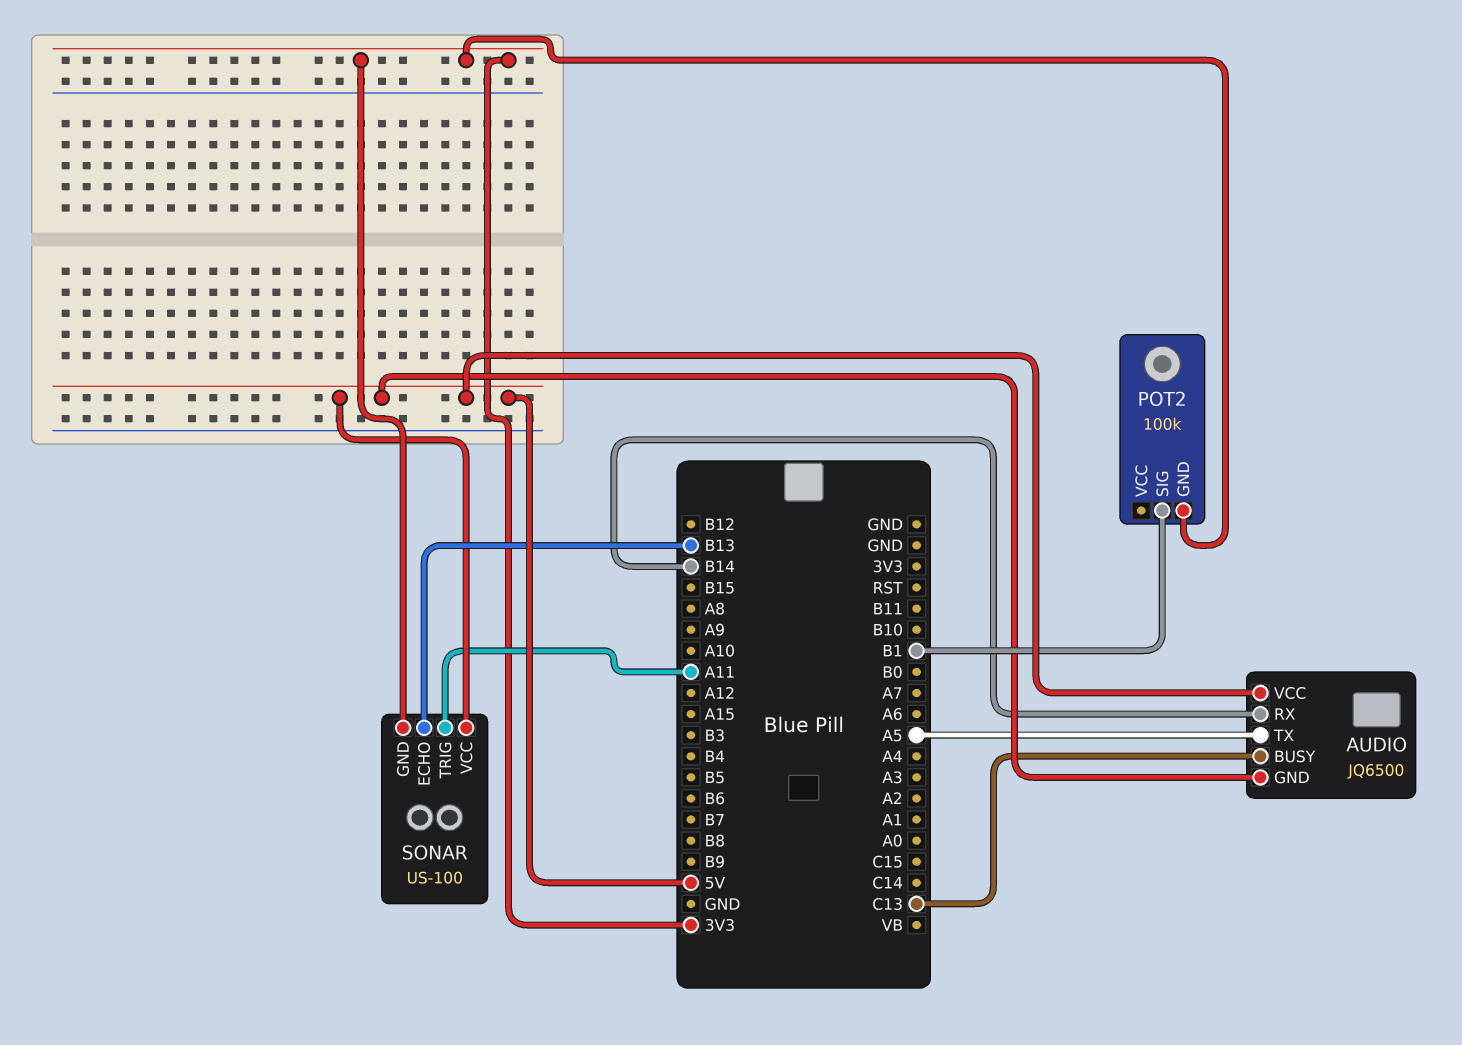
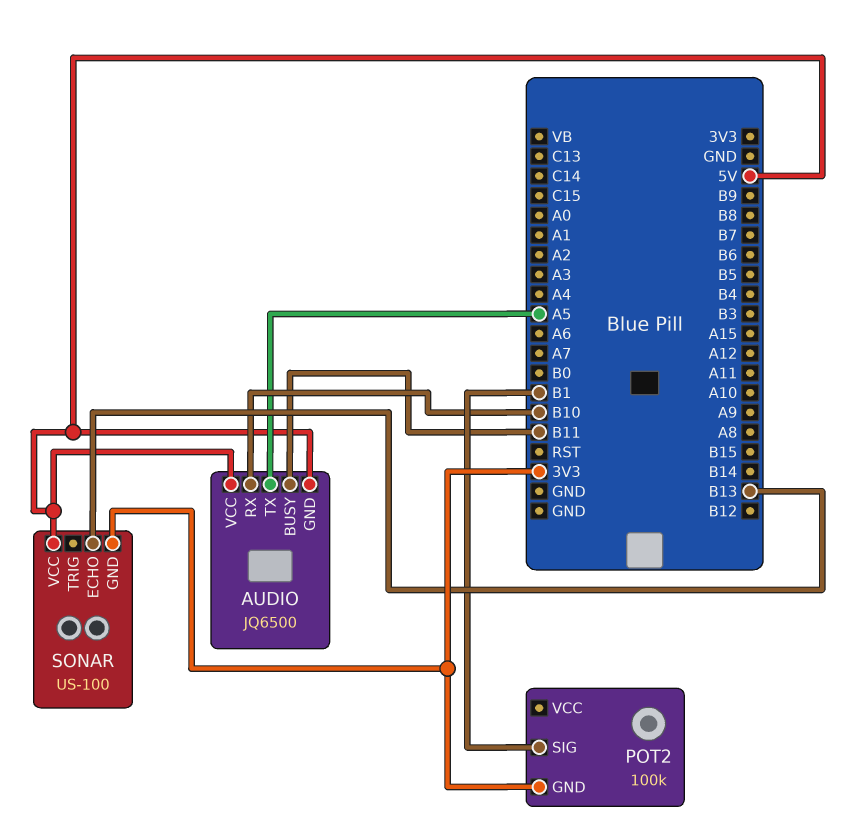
AUDIO pin BUSY: C13 -> B11
AUDIO pin RX: B14 -> B10
SONAR pin TRIG: A11 -> none

